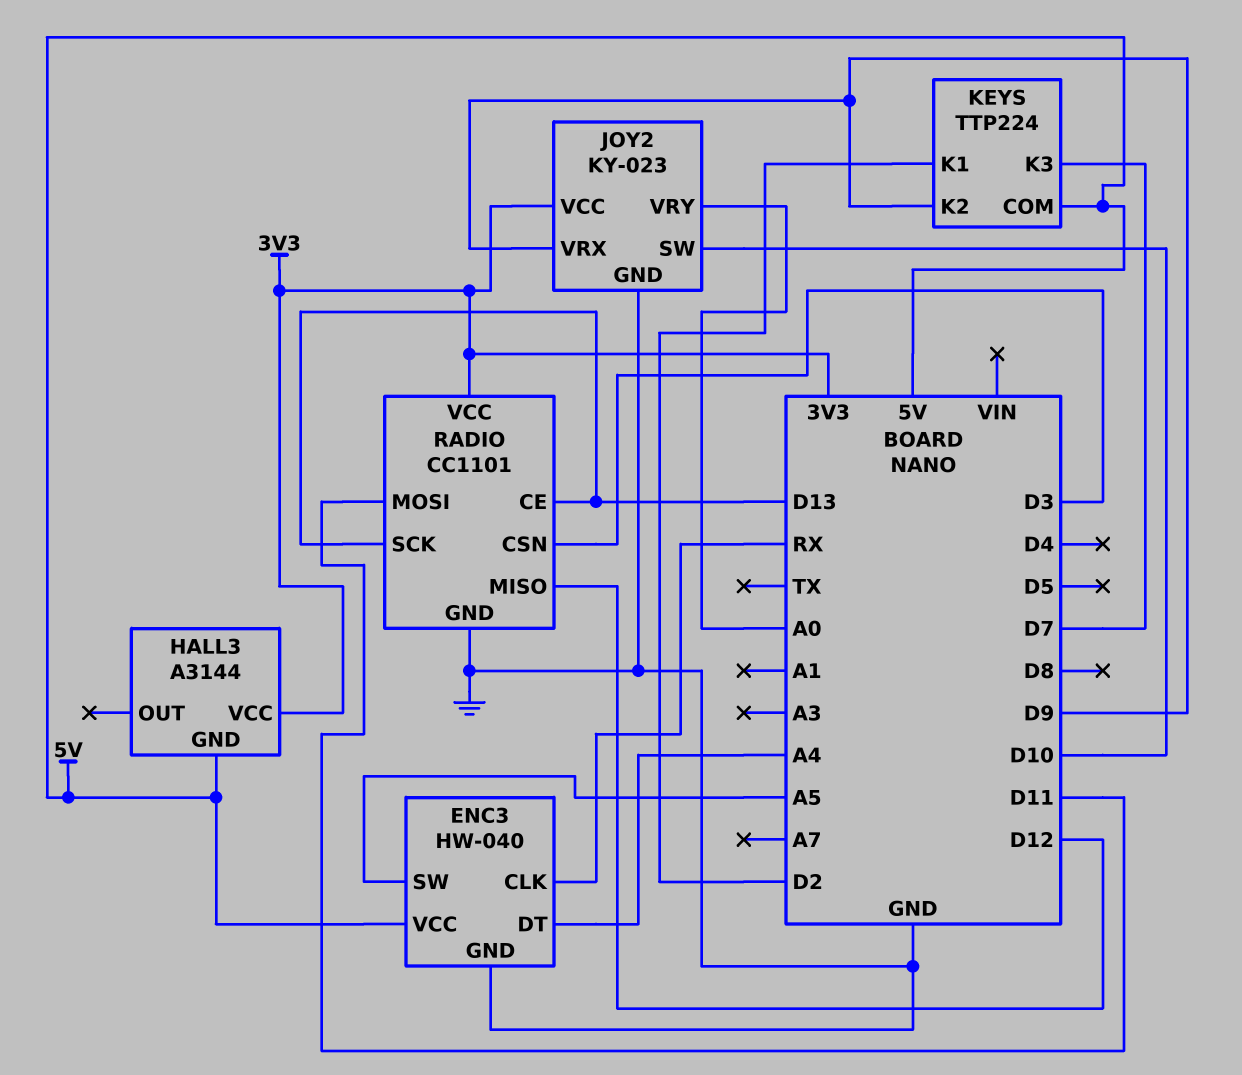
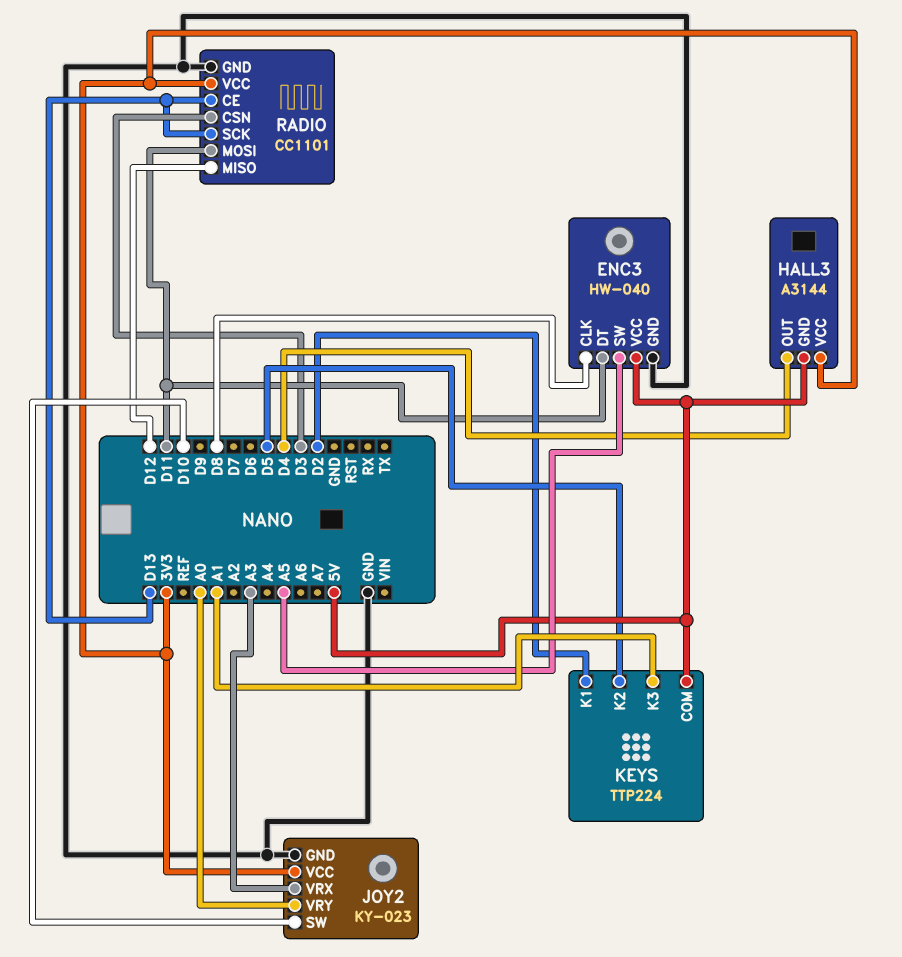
ENC3 pin CLK: RX -> D8
ENC3 pin DT: A4 -> D11
HALL3 pin OUT: none -> D4
JOY2 pin VRX: D9 -> A3
KEYS pin K2: D9 -> D5
KEYS pin K3: D7 -> A1

